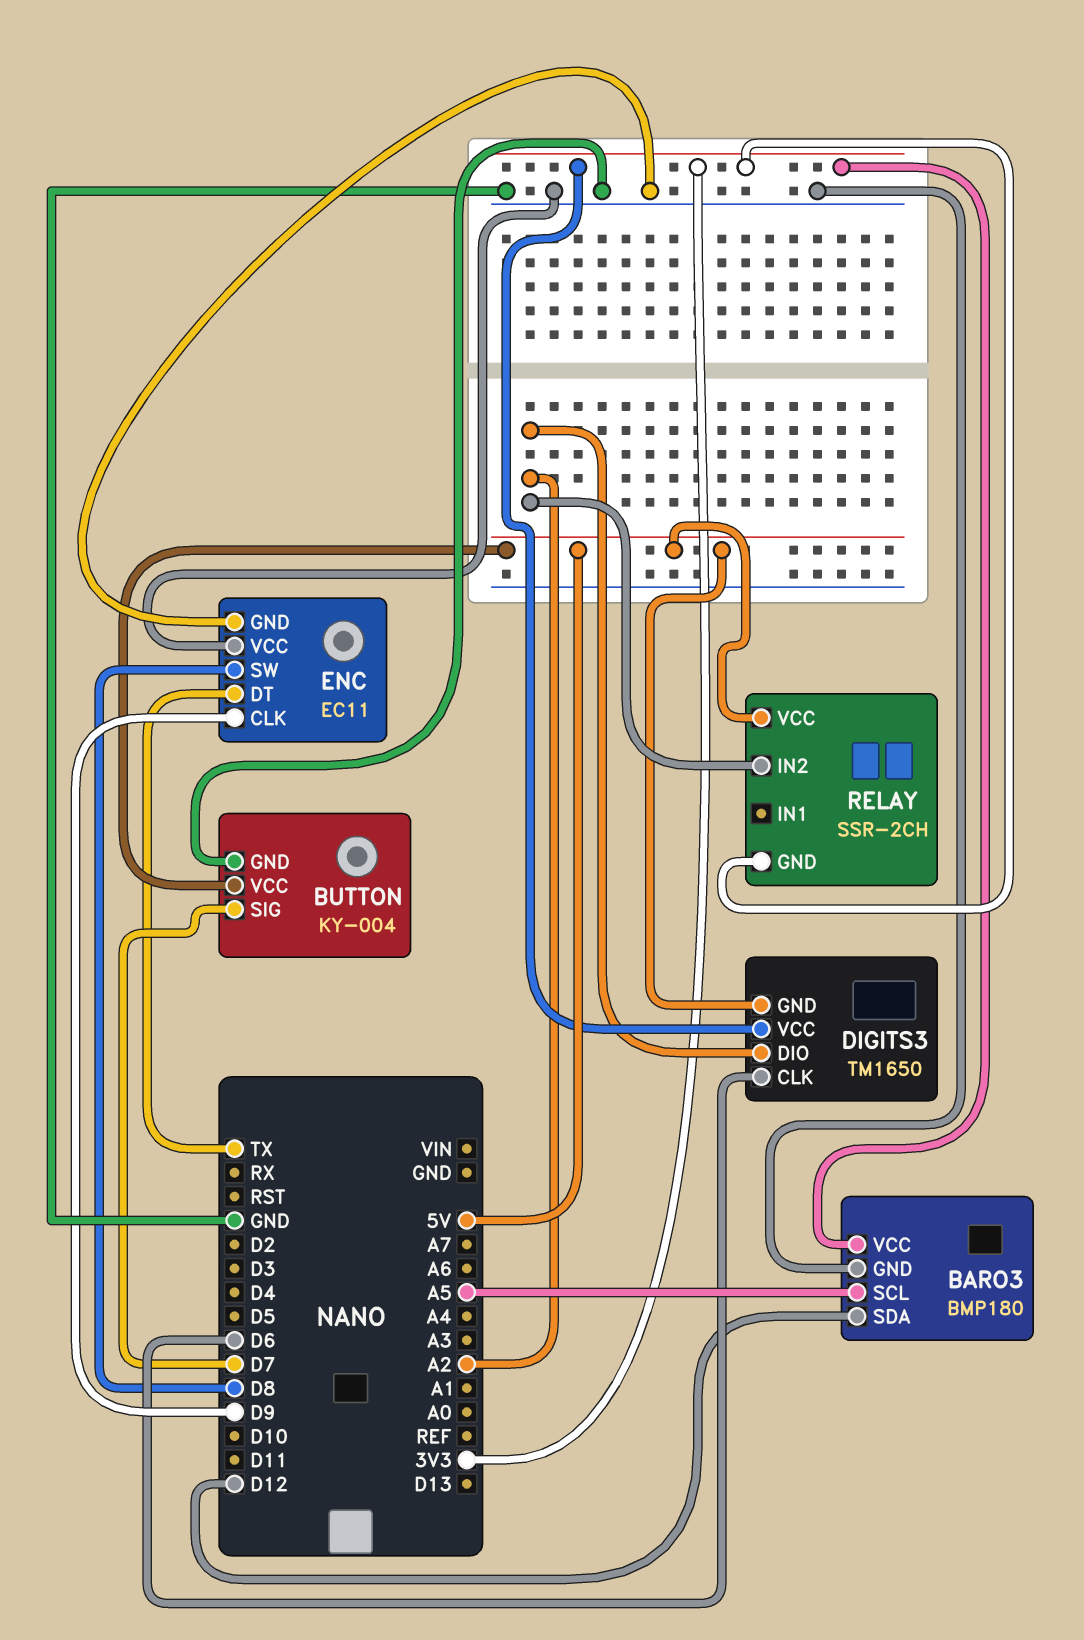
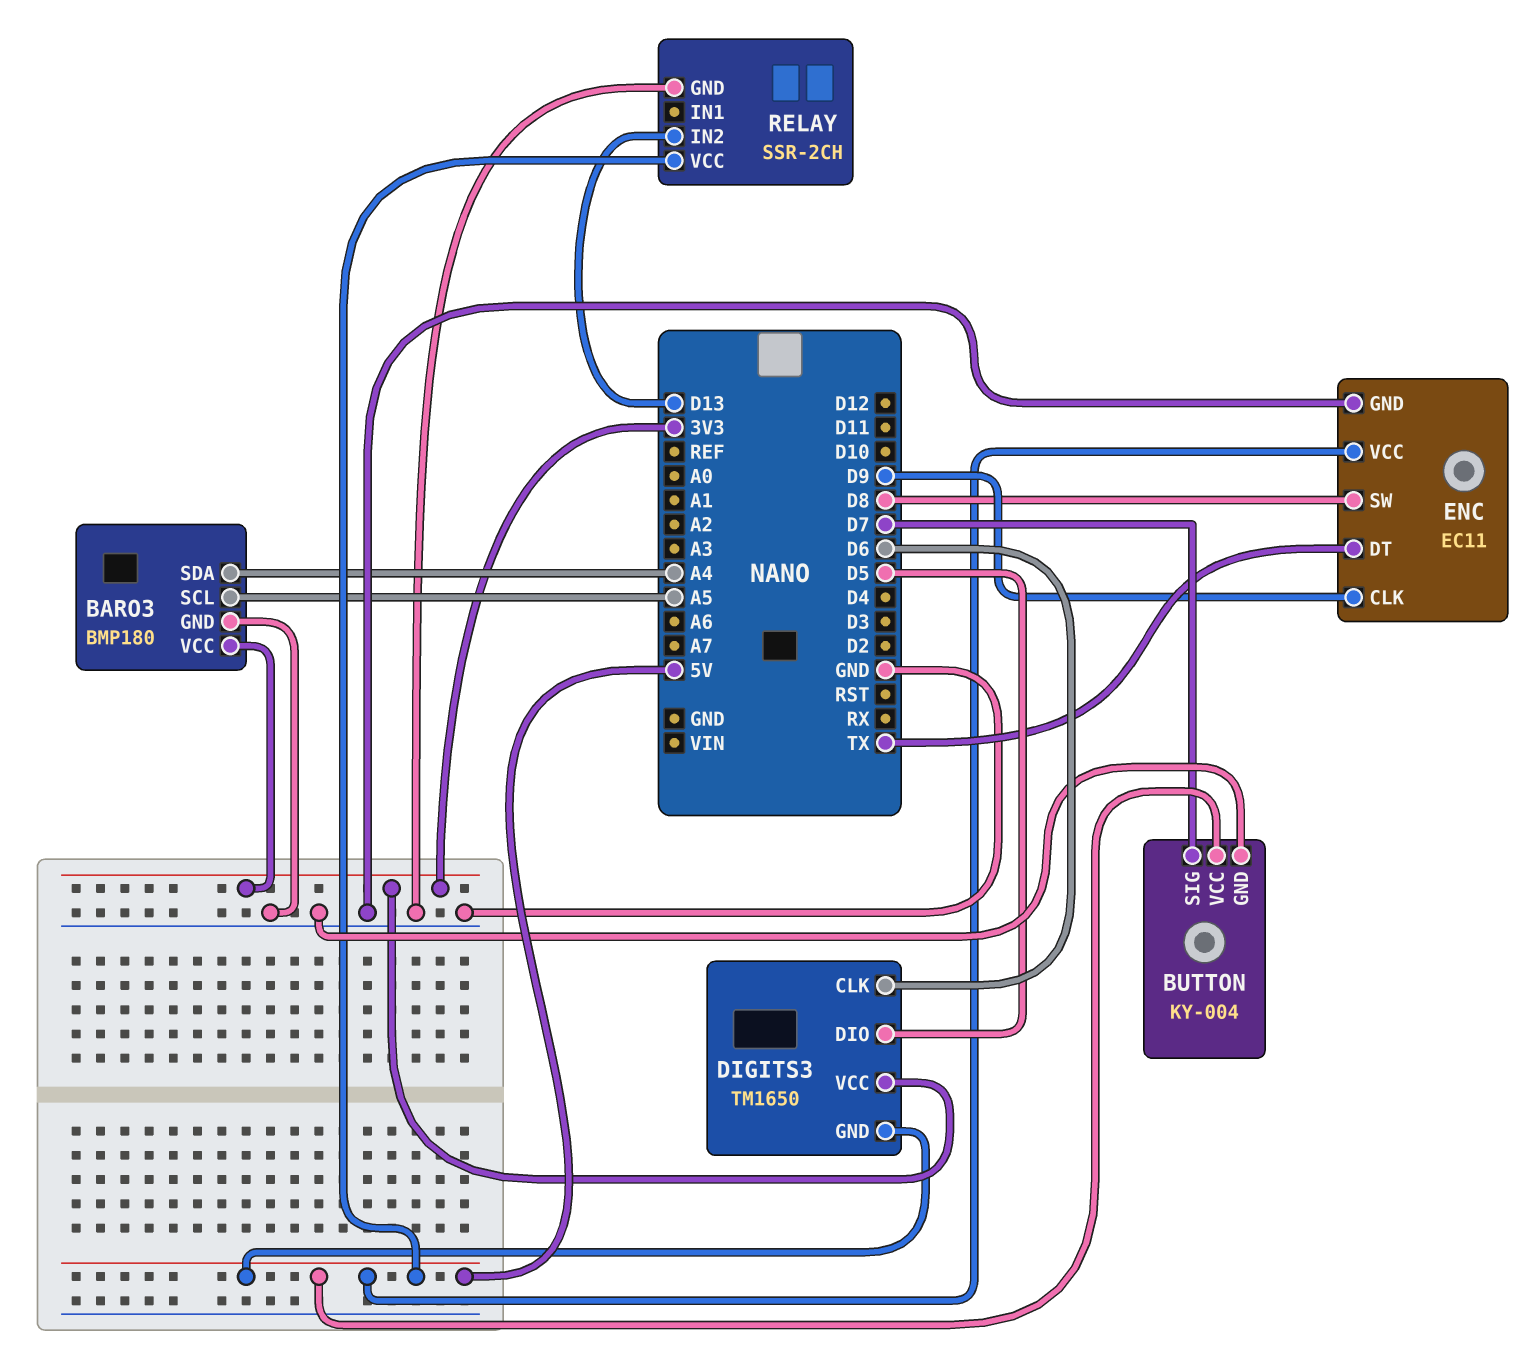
BARO3 pin SDA: D12 -> A4
DIGITS3 pin DIO: A2 -> D5
ENC pin VCC: GND -> 5V
RELAY pin GND: 3V3 -> GND
RELAY pin IN2: A2 -> D13

